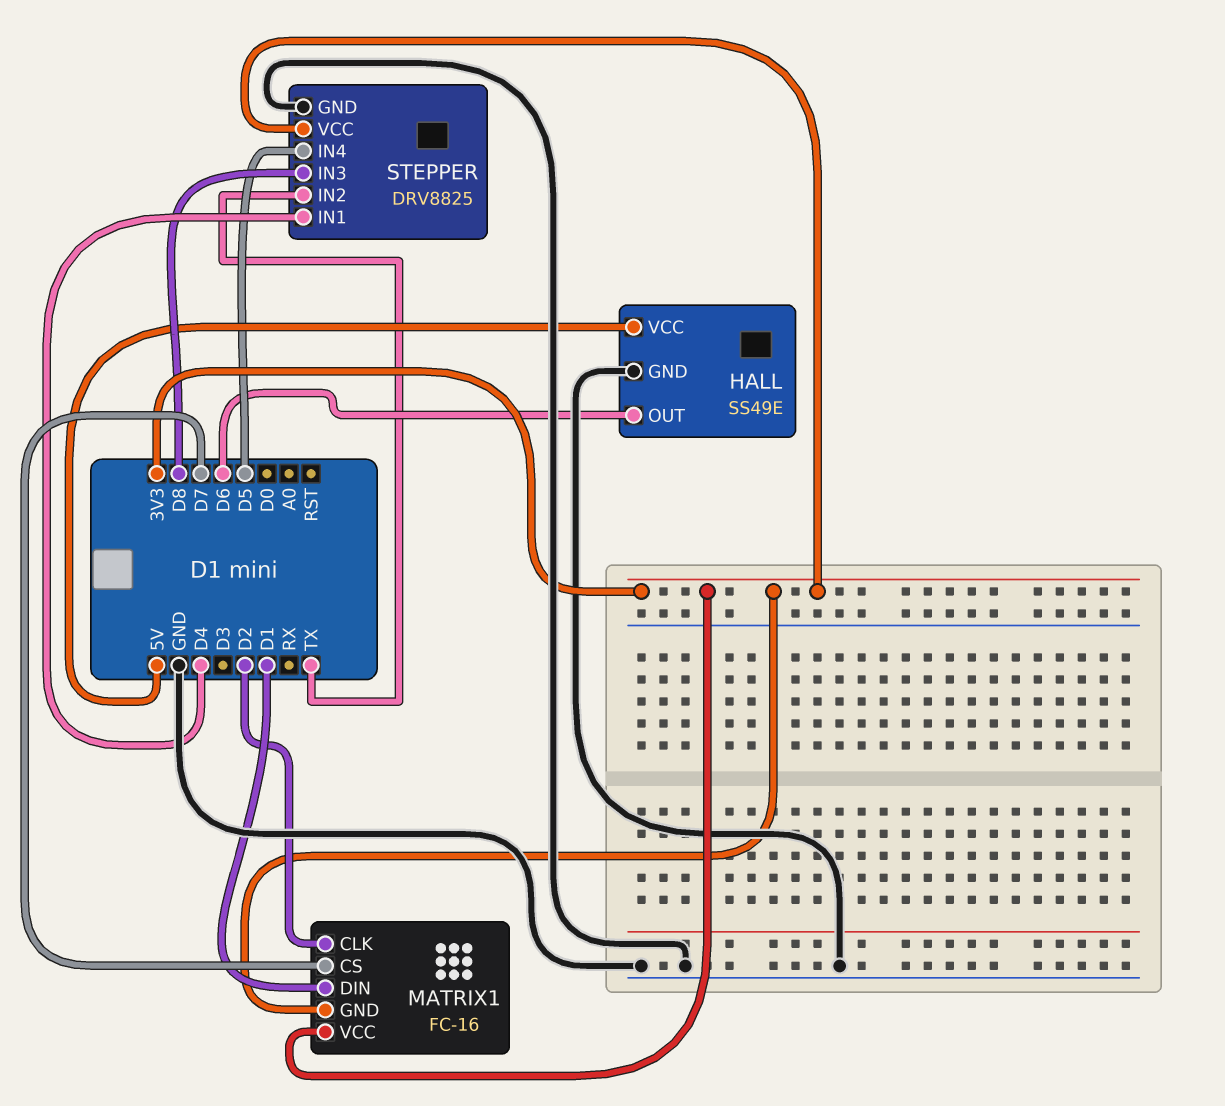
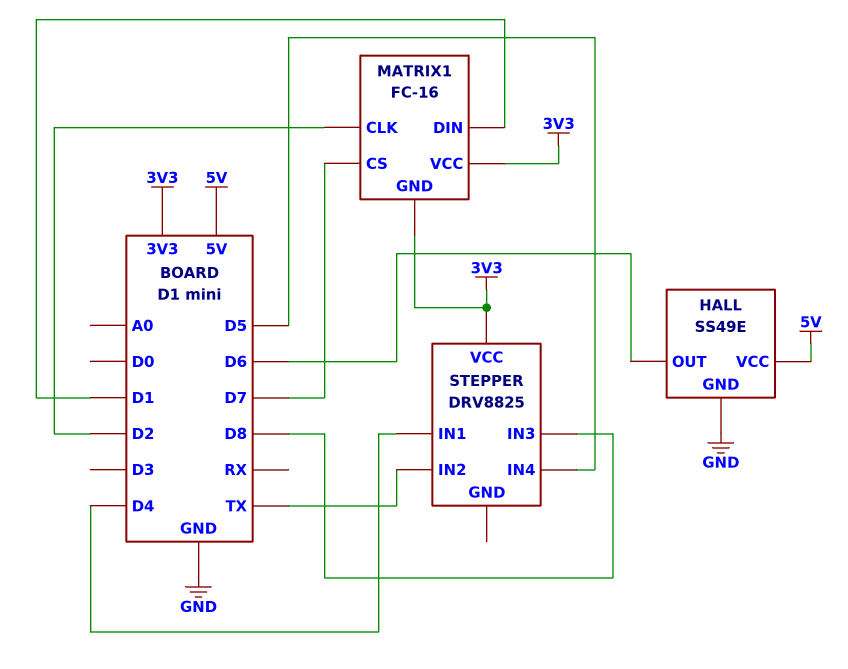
STEPPER pin GND: GND -> none

